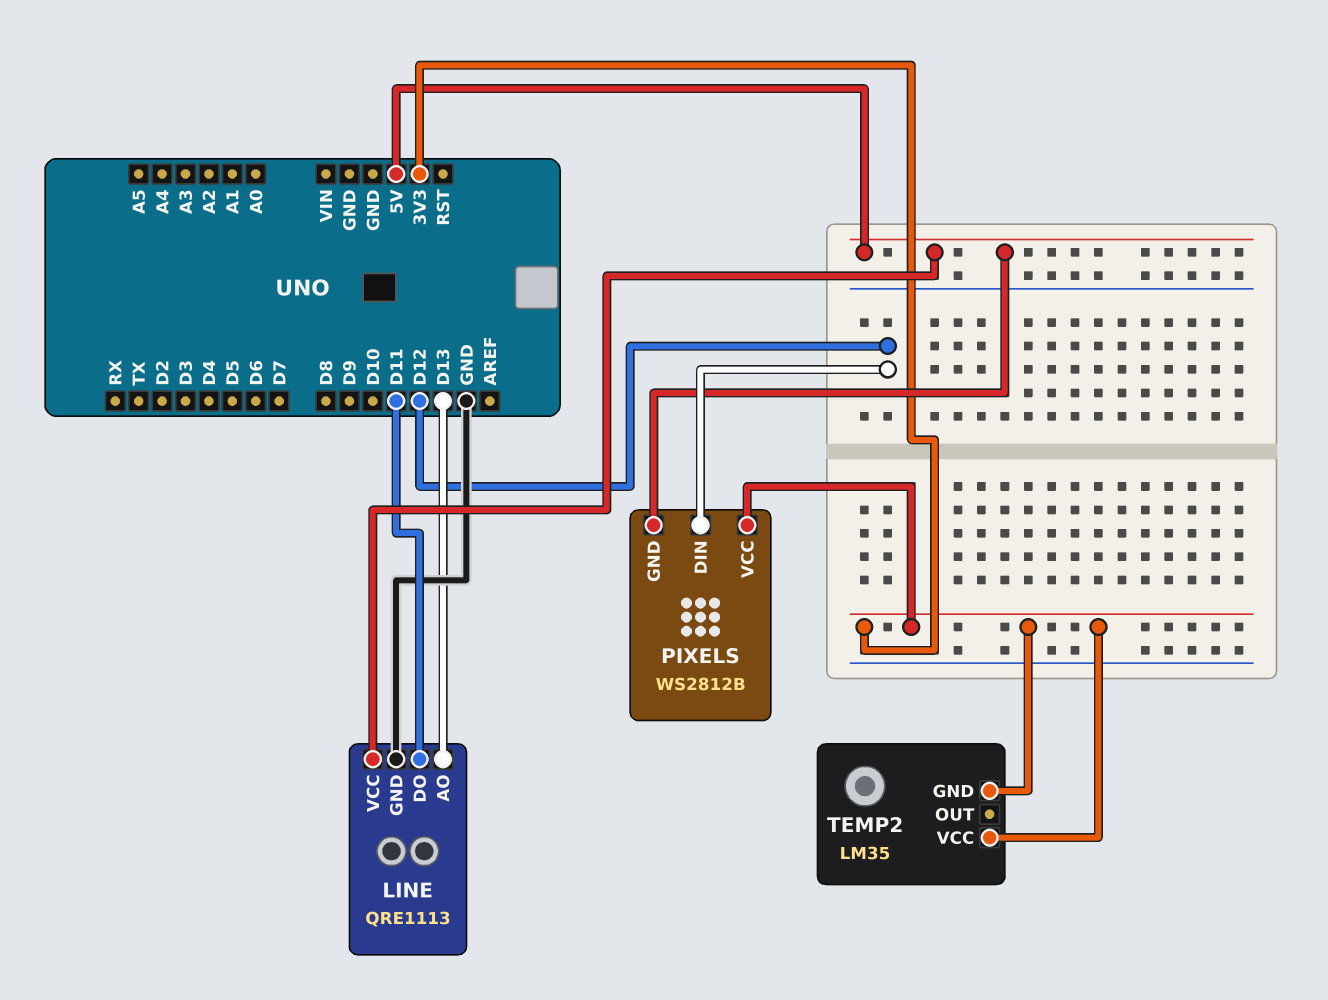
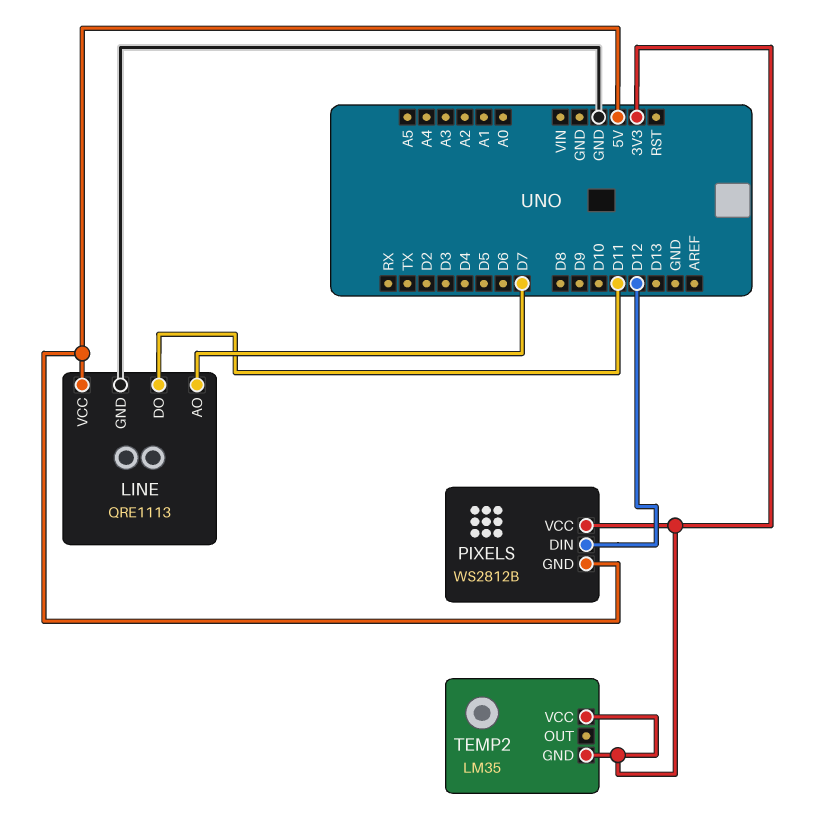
LINE pin AO: D13 -> D7

